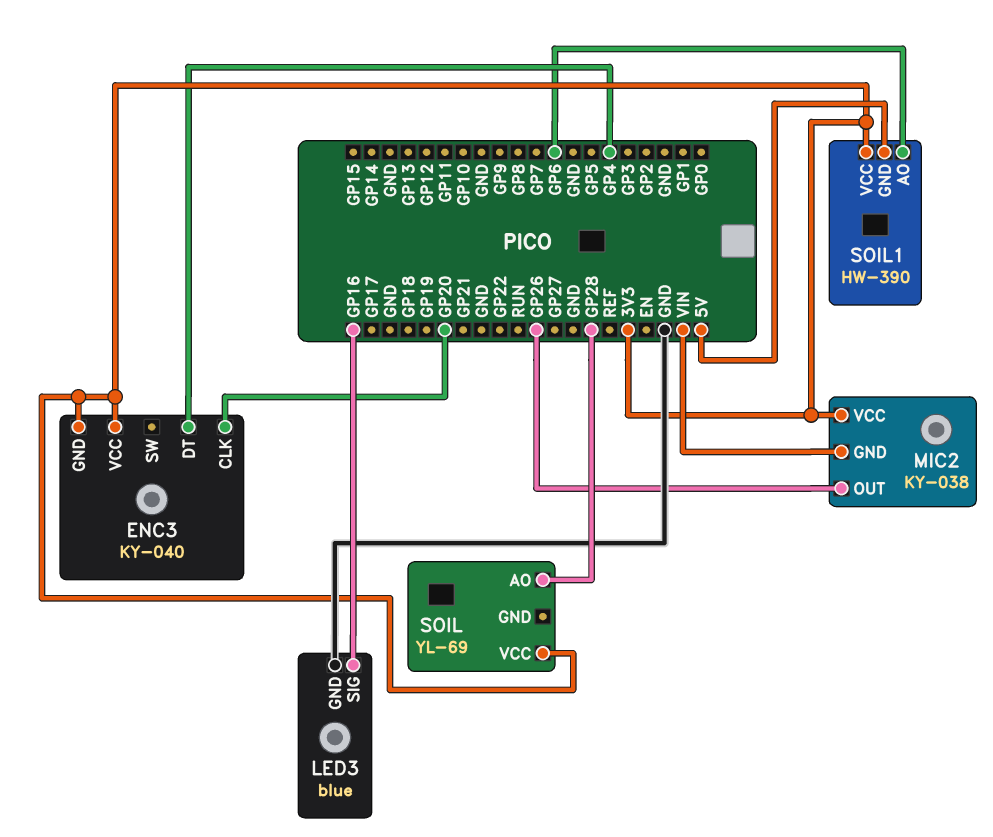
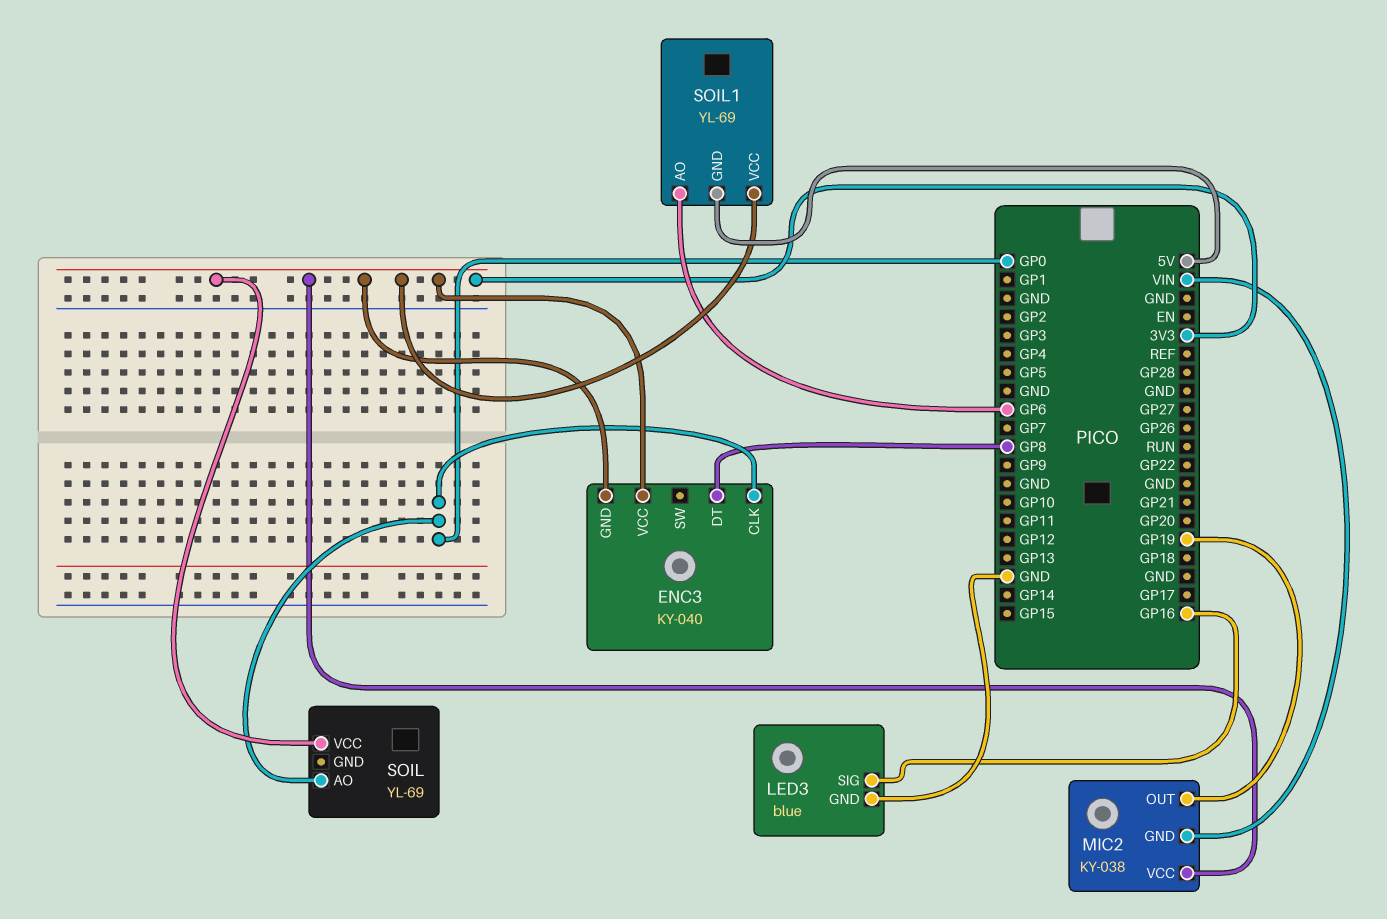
ENC3 pin CLK: GP20 -> GP0
ENC3 pin DT: GP4 -> GP8
MIC2 pin OUT: GP26 -> GP19
SOIL pin AO: GP28 -> GP0
SOIL1: HW-390 -> YL-69

